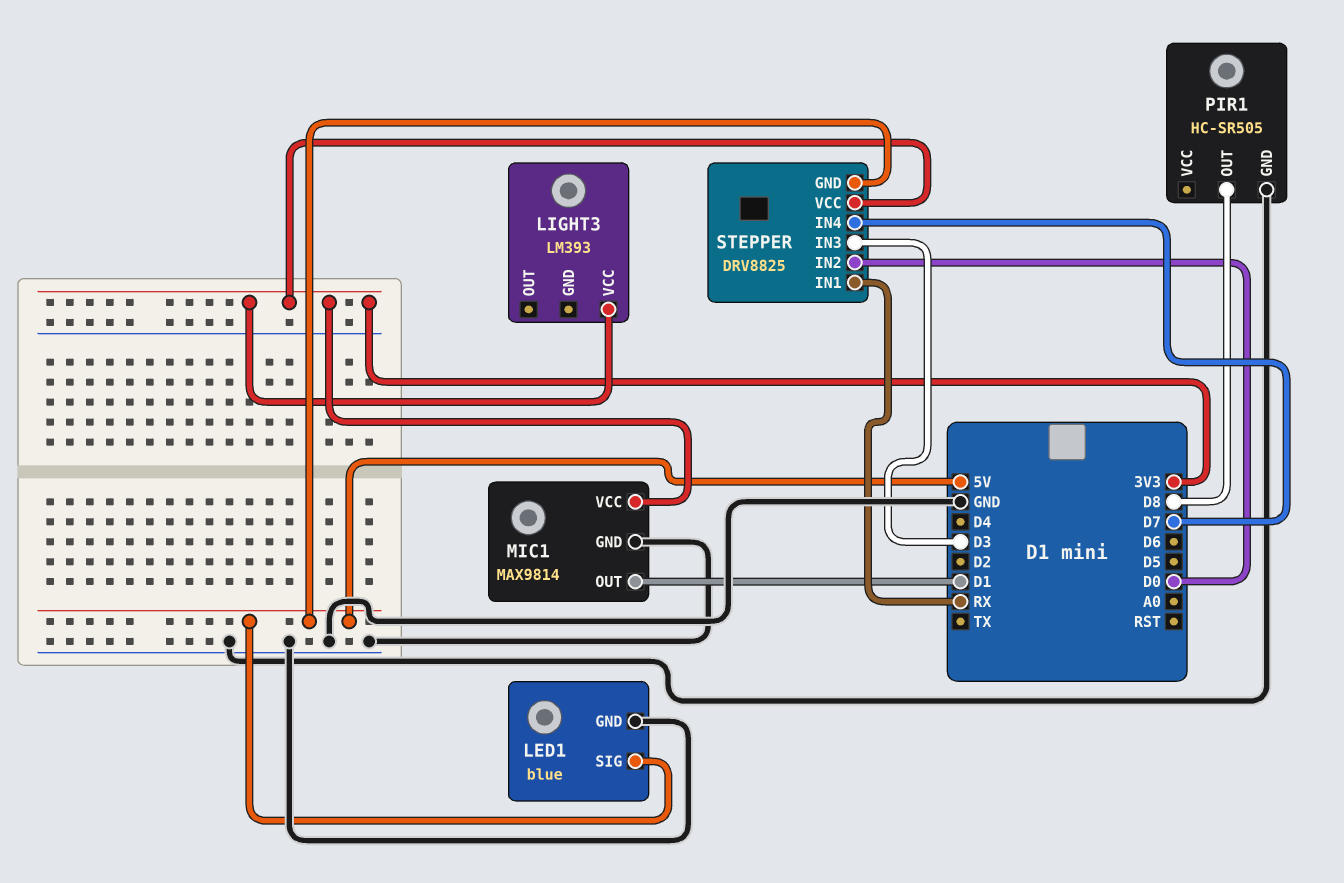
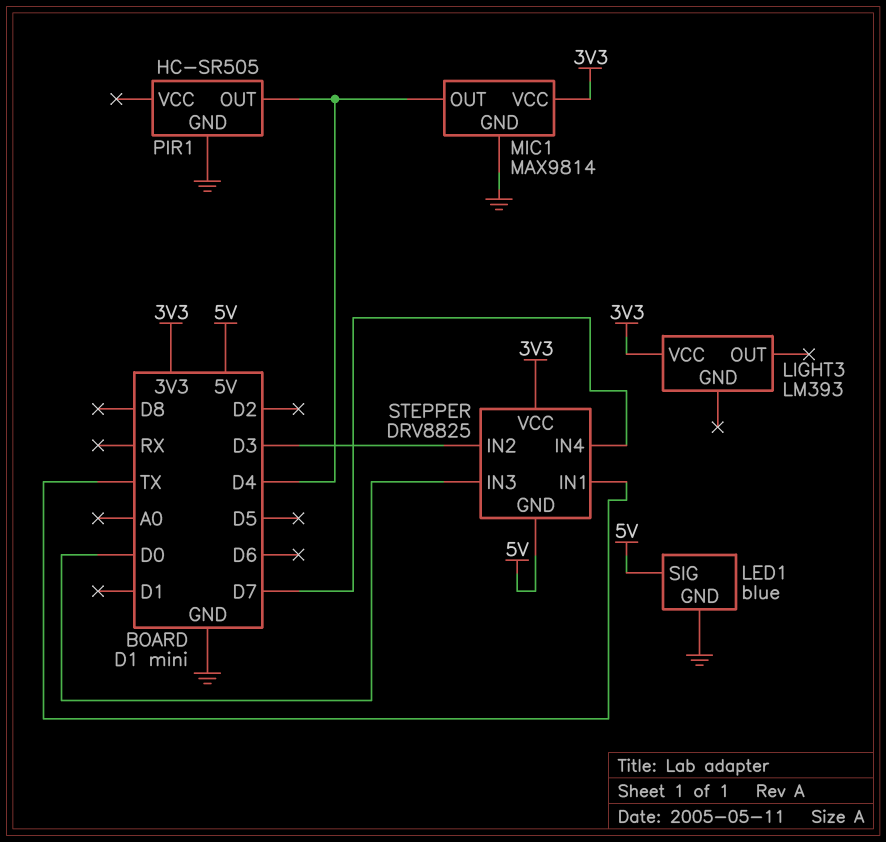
MIC1 pin OUT: D1 -> D4
PIR1 pin OUT: D8 -> D4
STEPPER pin IN1: RX -> TX
STEPPER pin IN2: D0 -> D3
STEPPER pin IN3: D3 -> D0

